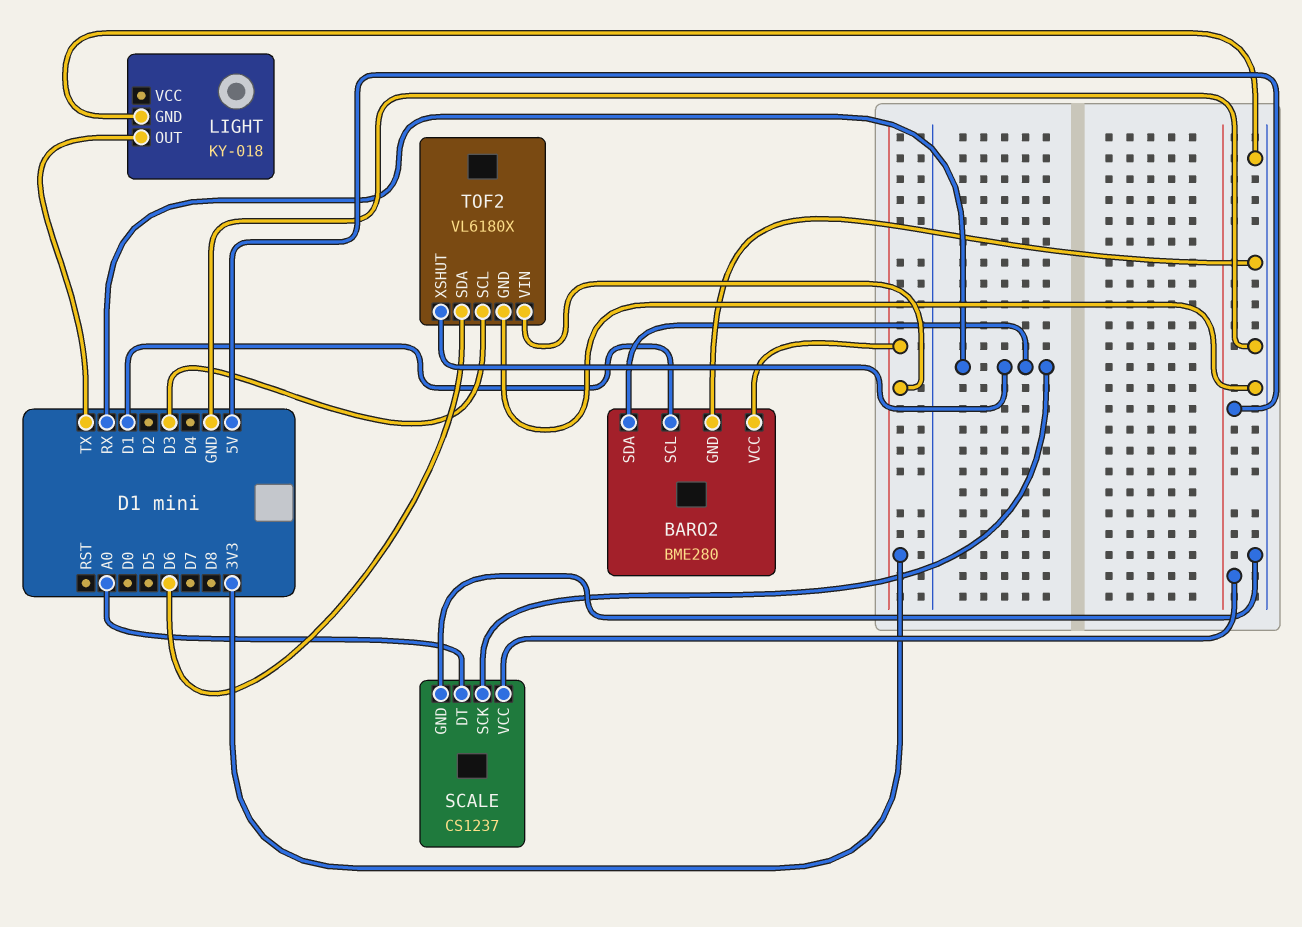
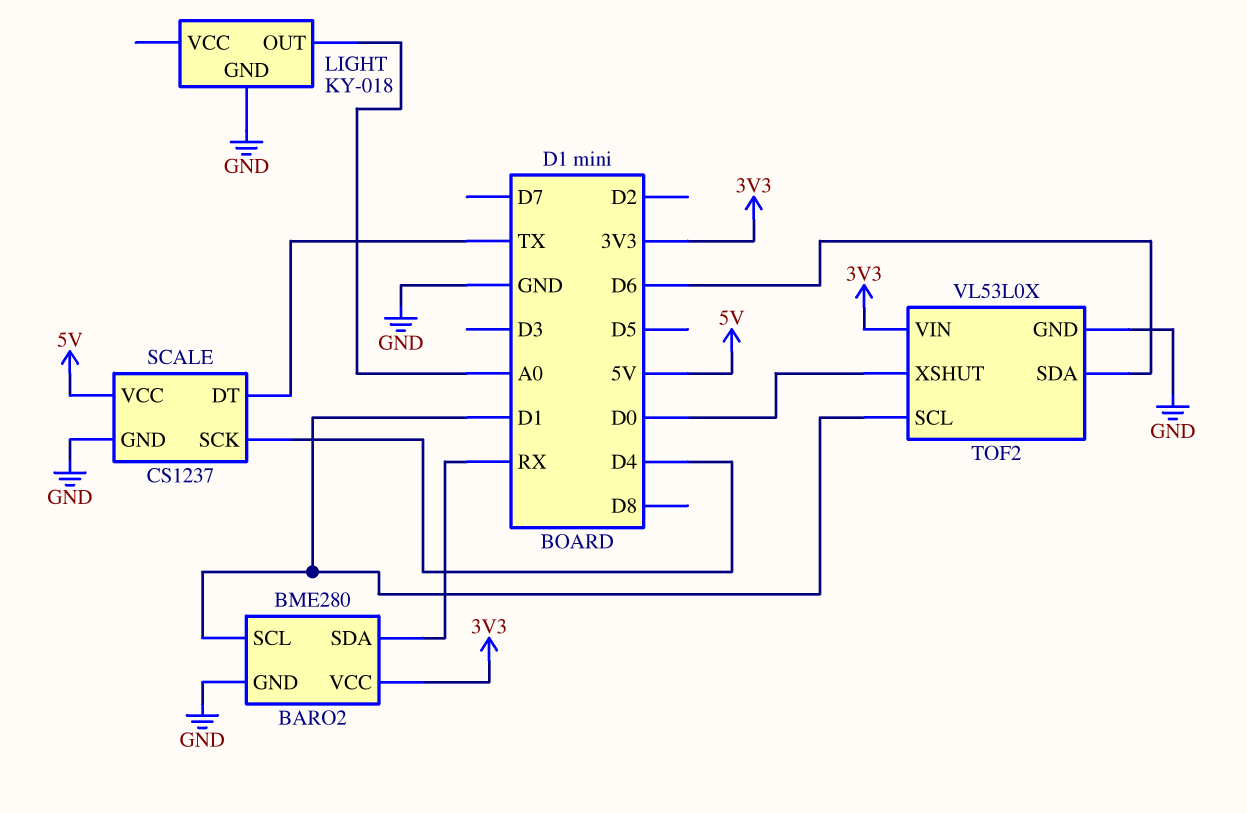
LIGHT pin OUT: TX -> A0
SCALE pin DT: A0 -> TX
SCALE pin SCK: RX -> D4
TOF2: VL6180X -> VL53L0X
TOF2 pin SCL: D3 -> D1
TOF2 pin XSHUT: RX -> D0

